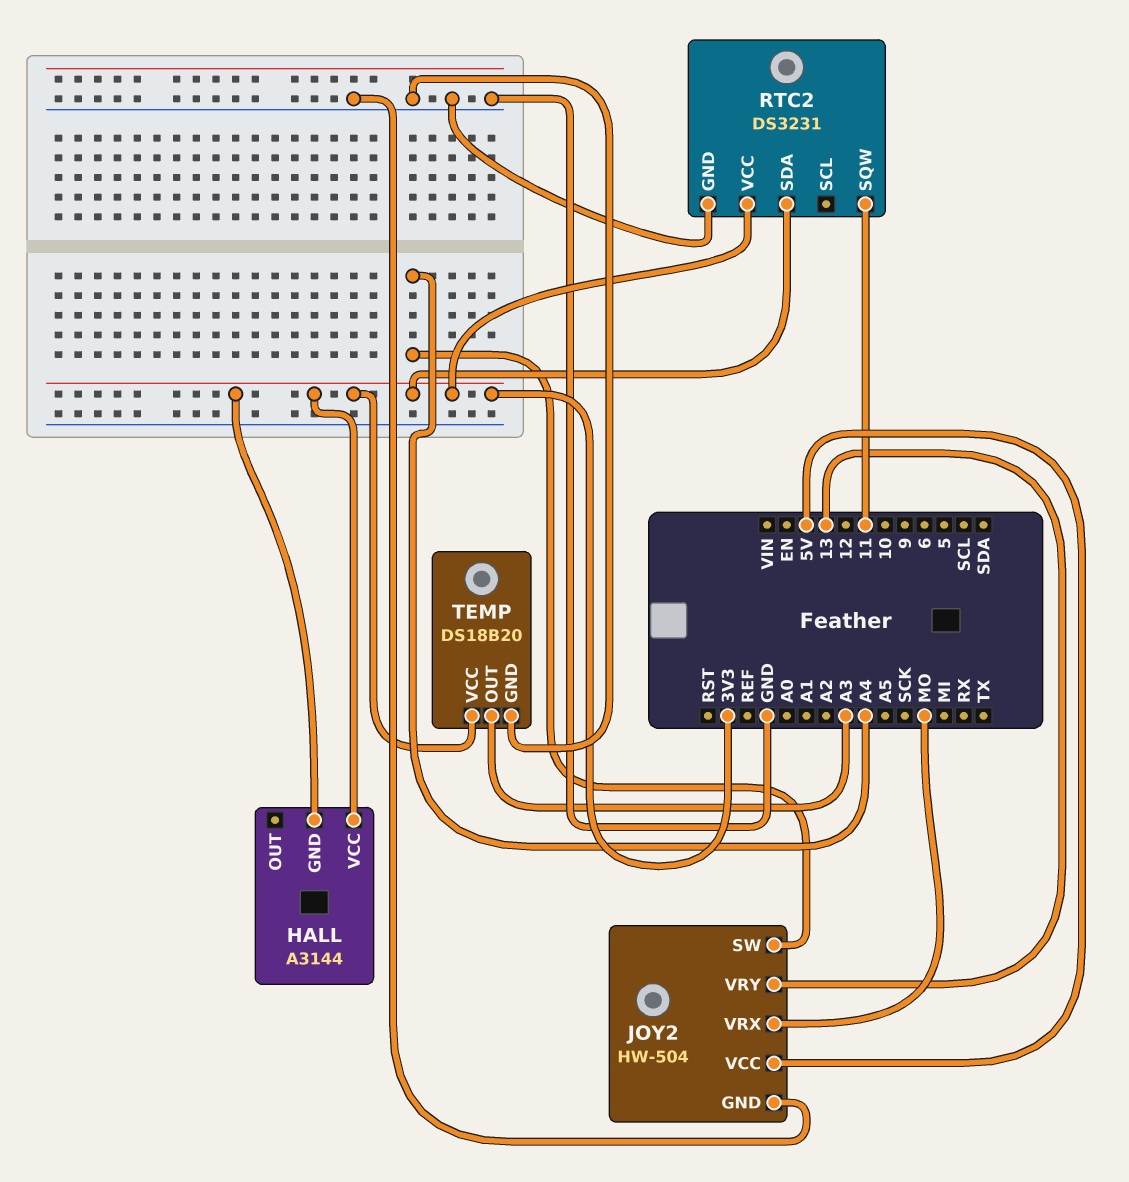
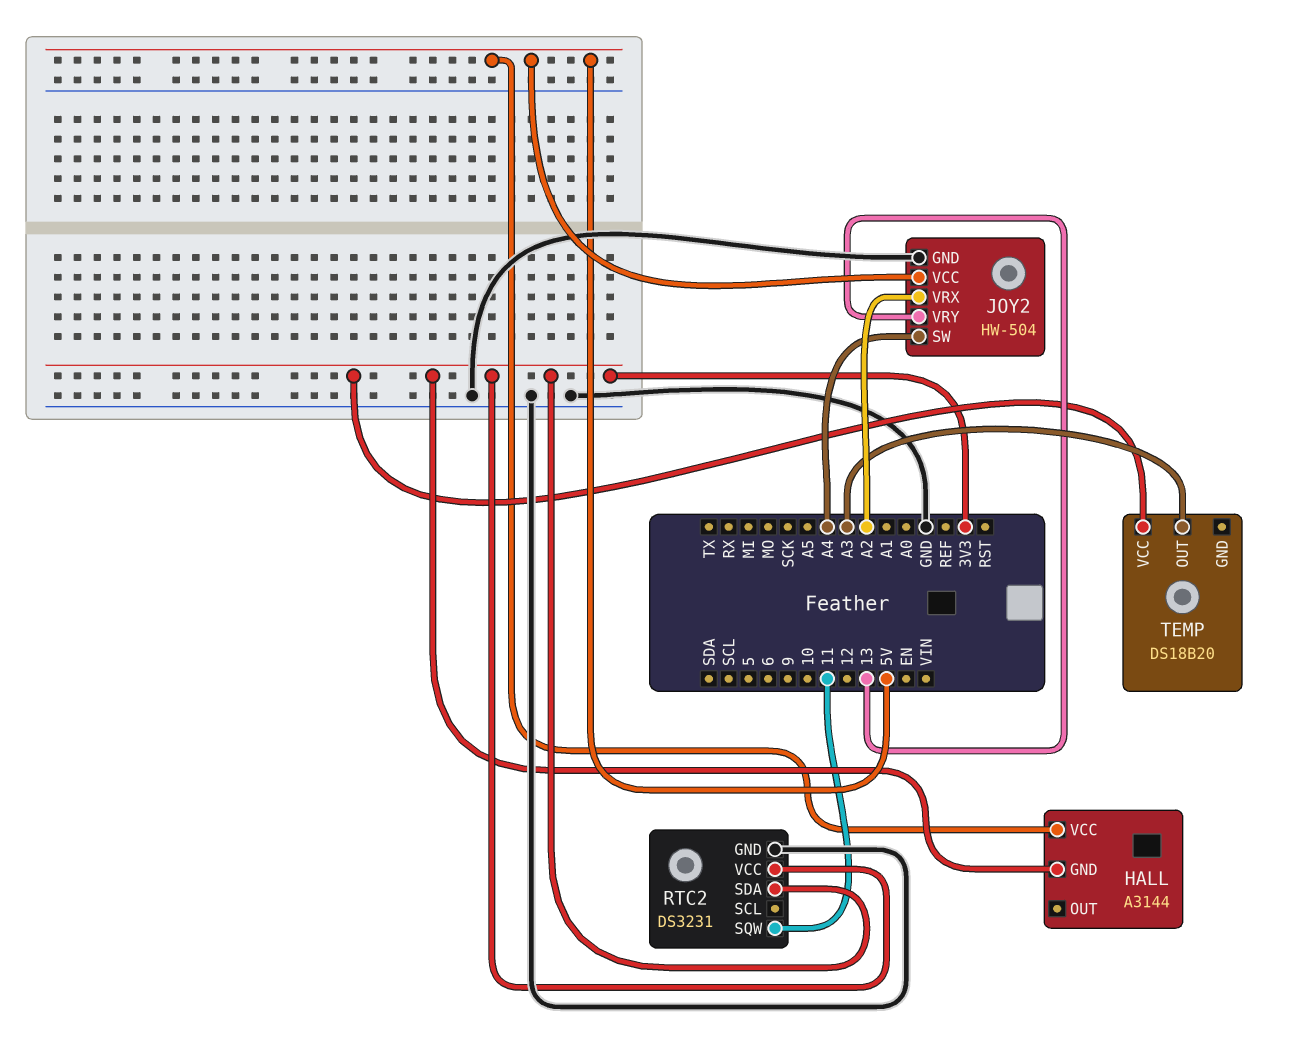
HALL pin VCC: 3V3 -> 5V
JOY2 pin VRX: MO -> A2
TEMP pin GND: GND -> none

